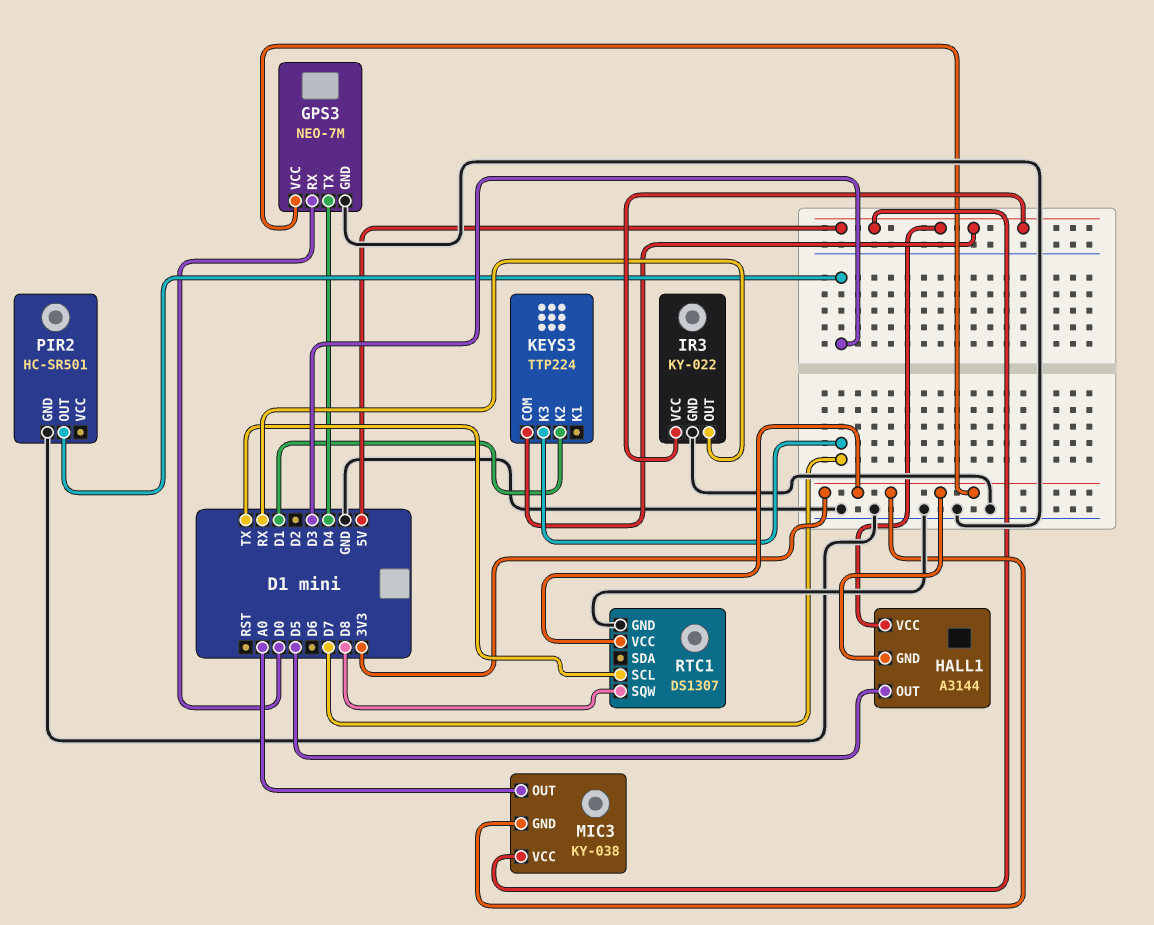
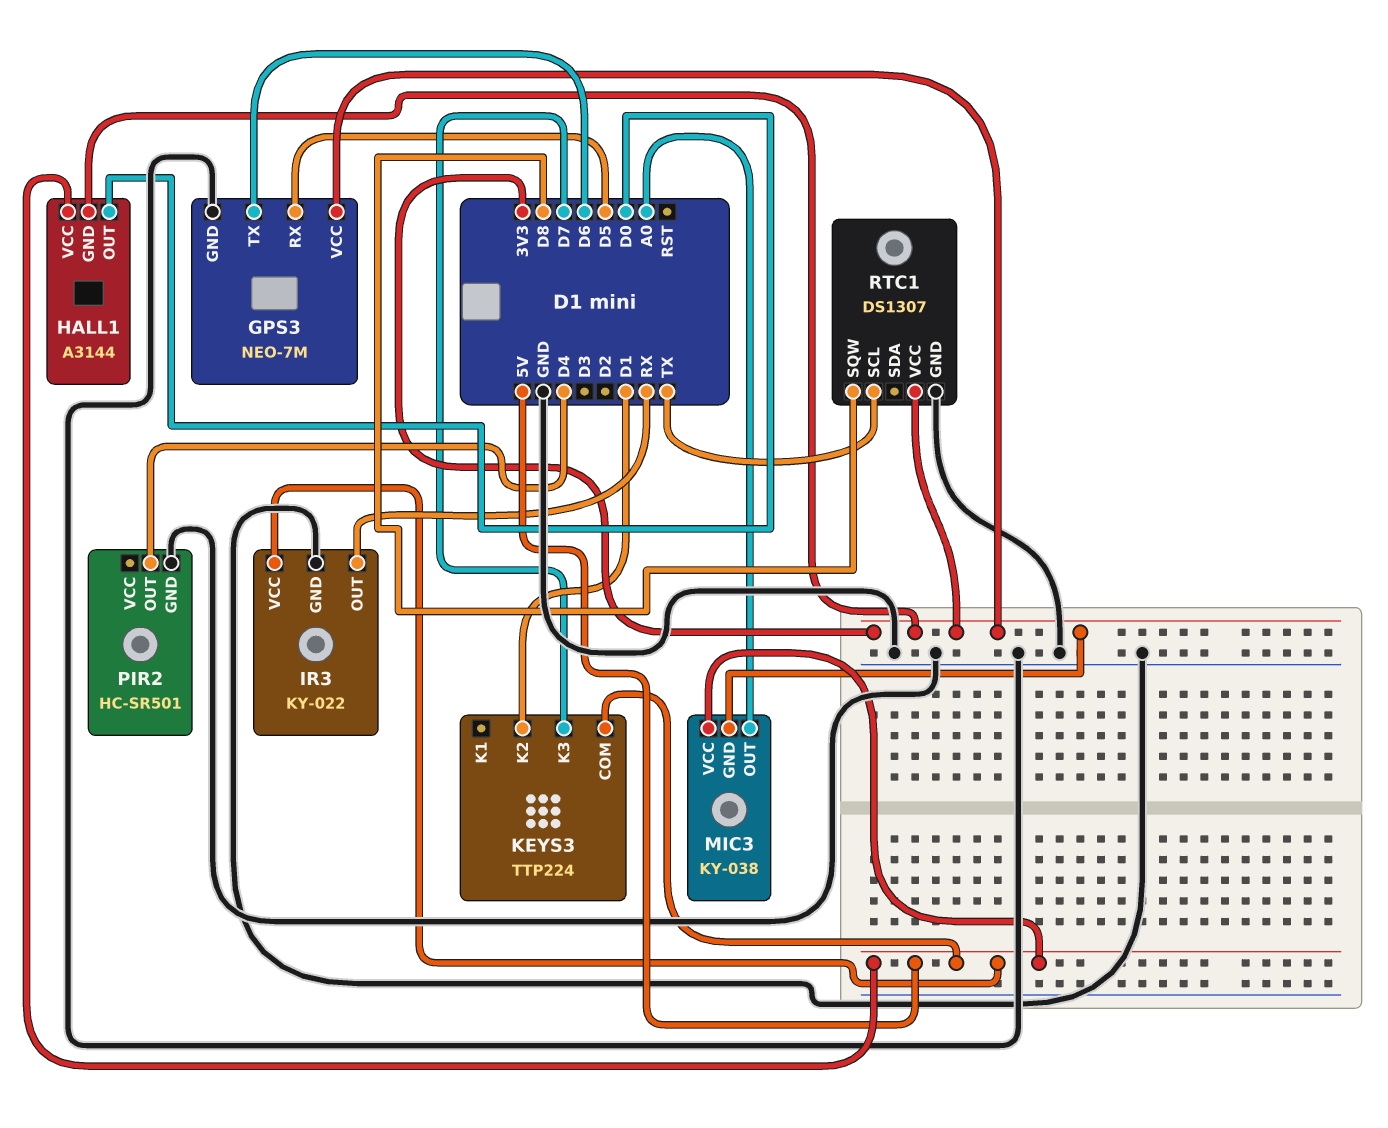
GPS3 pin RX: D0 -> D5
GPS3 pin TX: D4 -> D6
HALL1 pin OUT: D5 -> D0
PIR2 pin OUT: D3 -> D4

